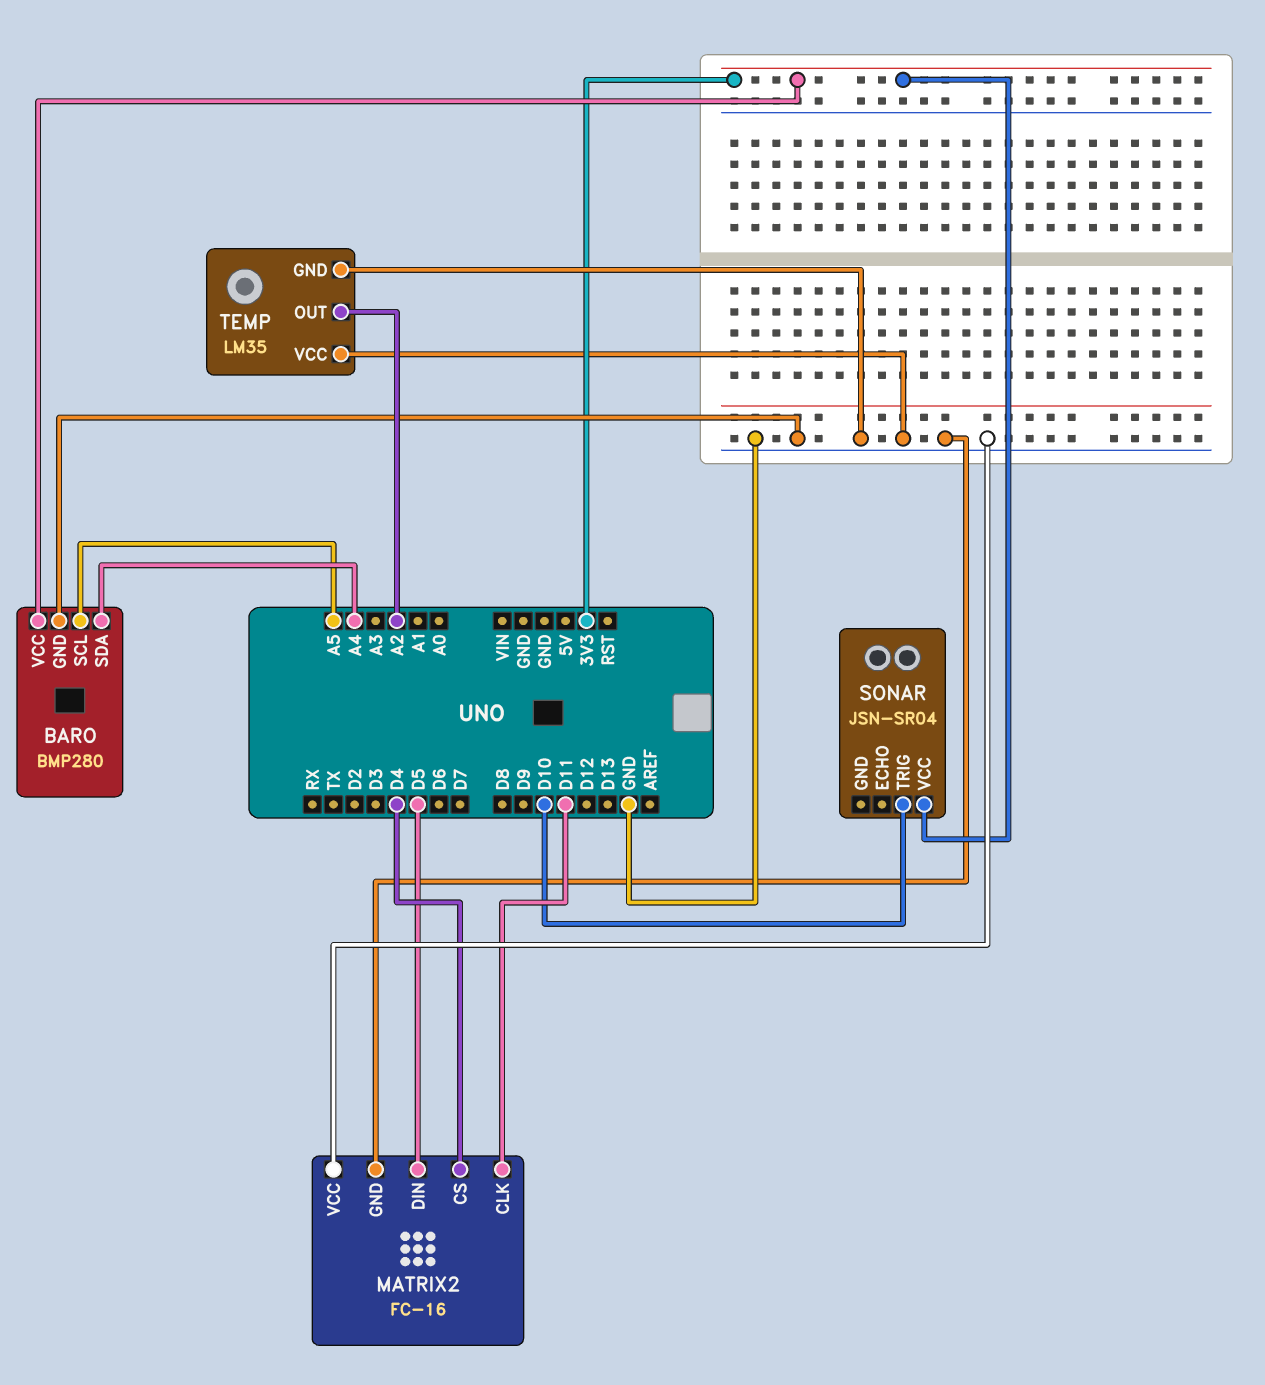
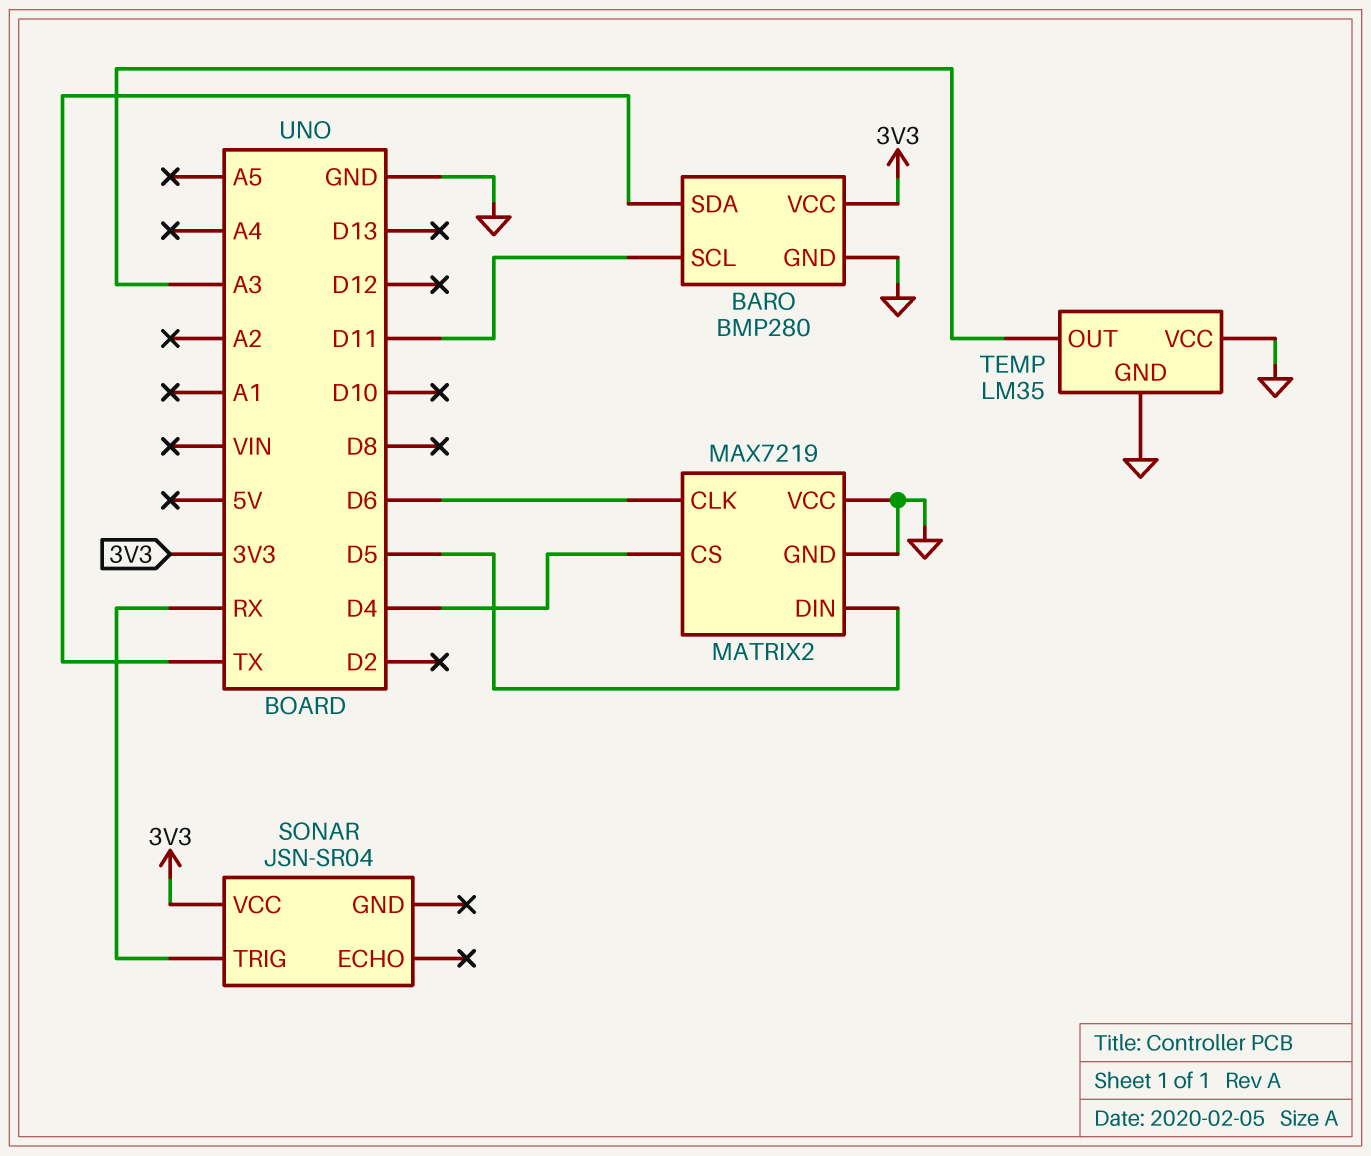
BARO pin SCL: A5 -> D11
BARO pin SDA: A4 -> TX
MATRIX2: FC-16 -> MAX7219
MATRIX2 pin CLK: D11 -> D6
SONAR pin TRIG: D10 -> RX
TEMP pin OUT: A2 -> A3

